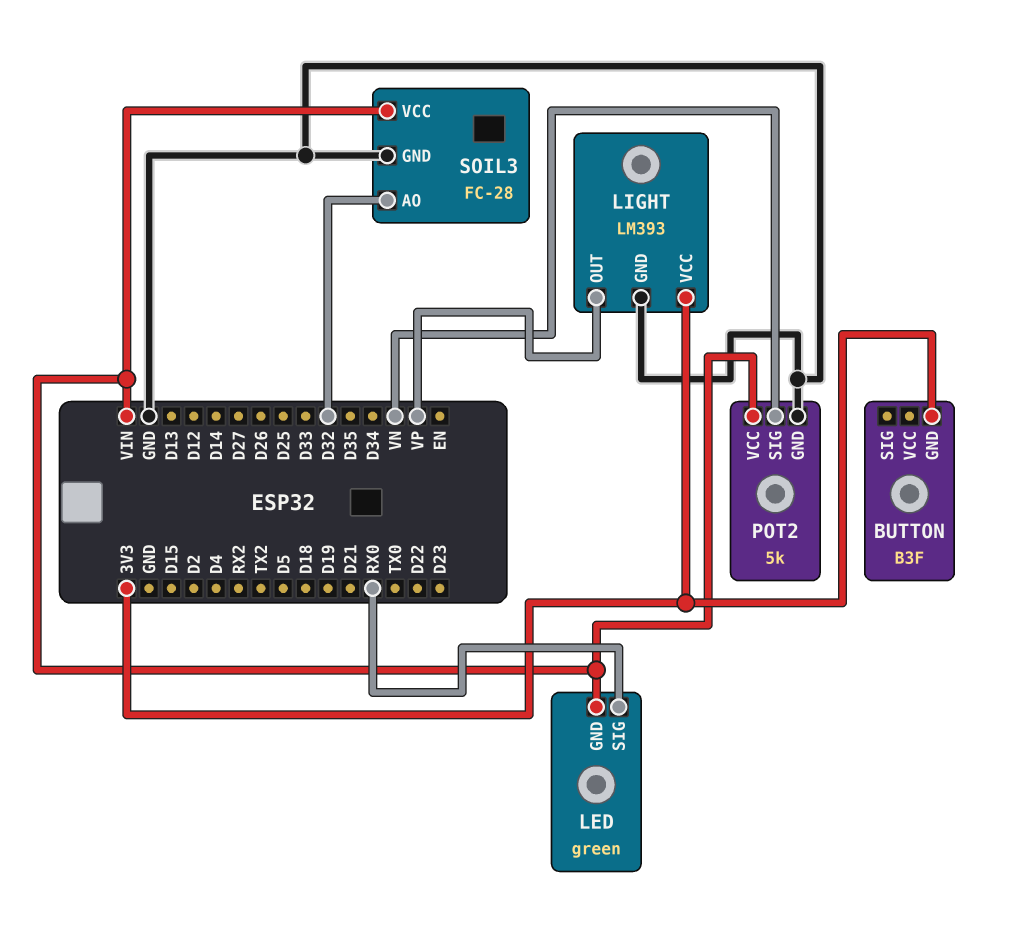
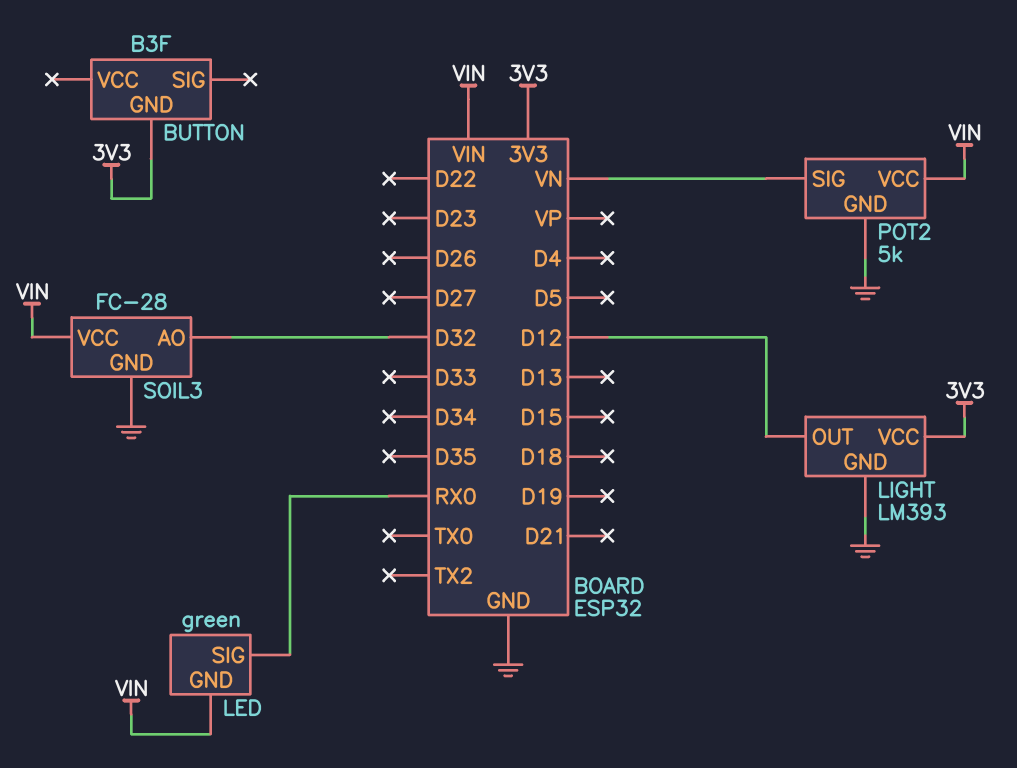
LIGHT pin OUT: VP -> D12

